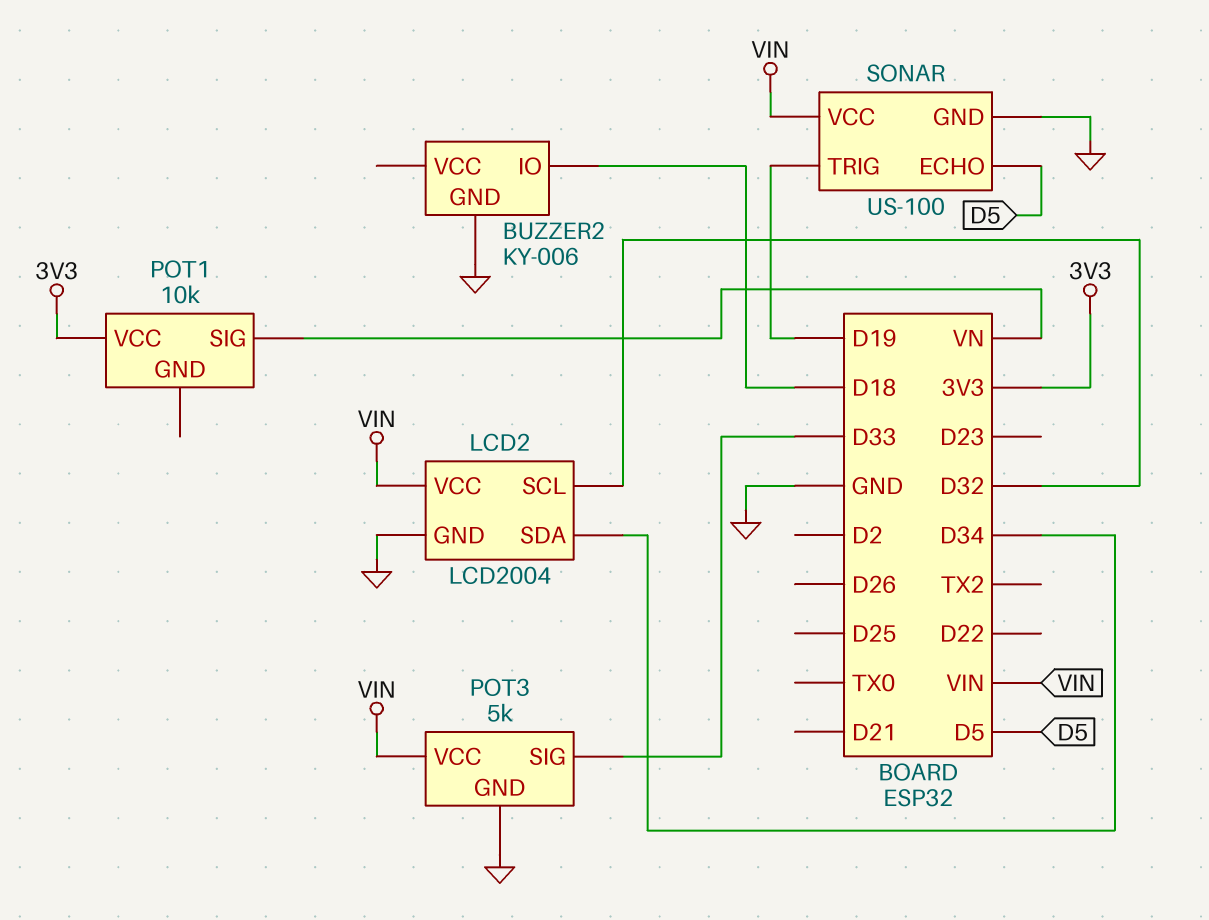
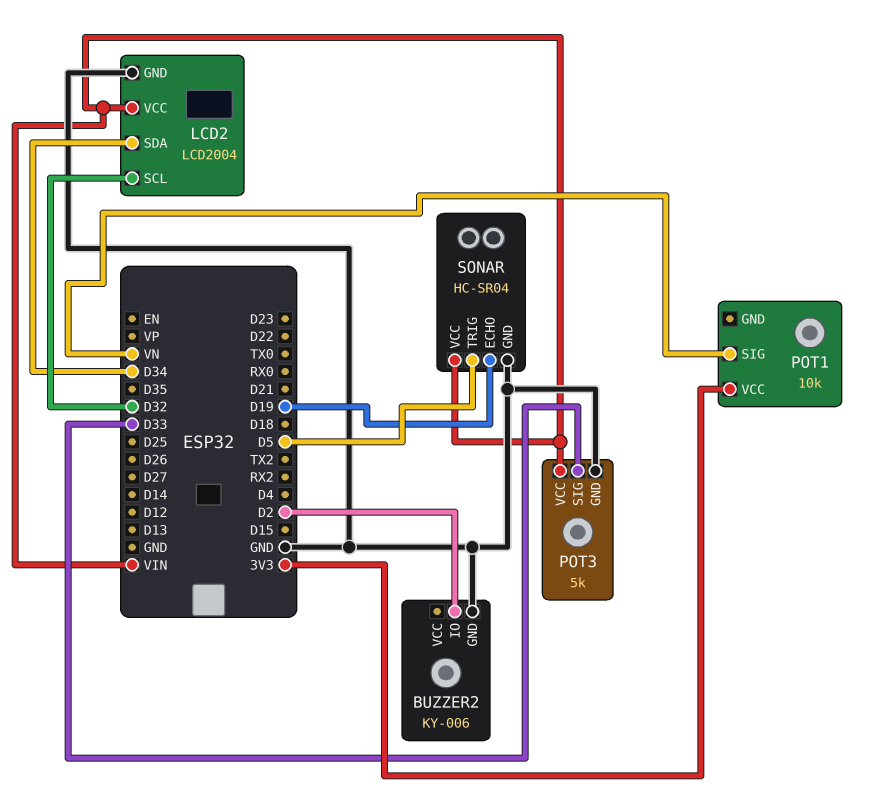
BUZZER2 pin IO: D18 -> D2
SONAR: US-100 -> HC-SR04
SONAR pin ECHO: D5 -> D19
SONAR pin TRIG: D19 -> D5

